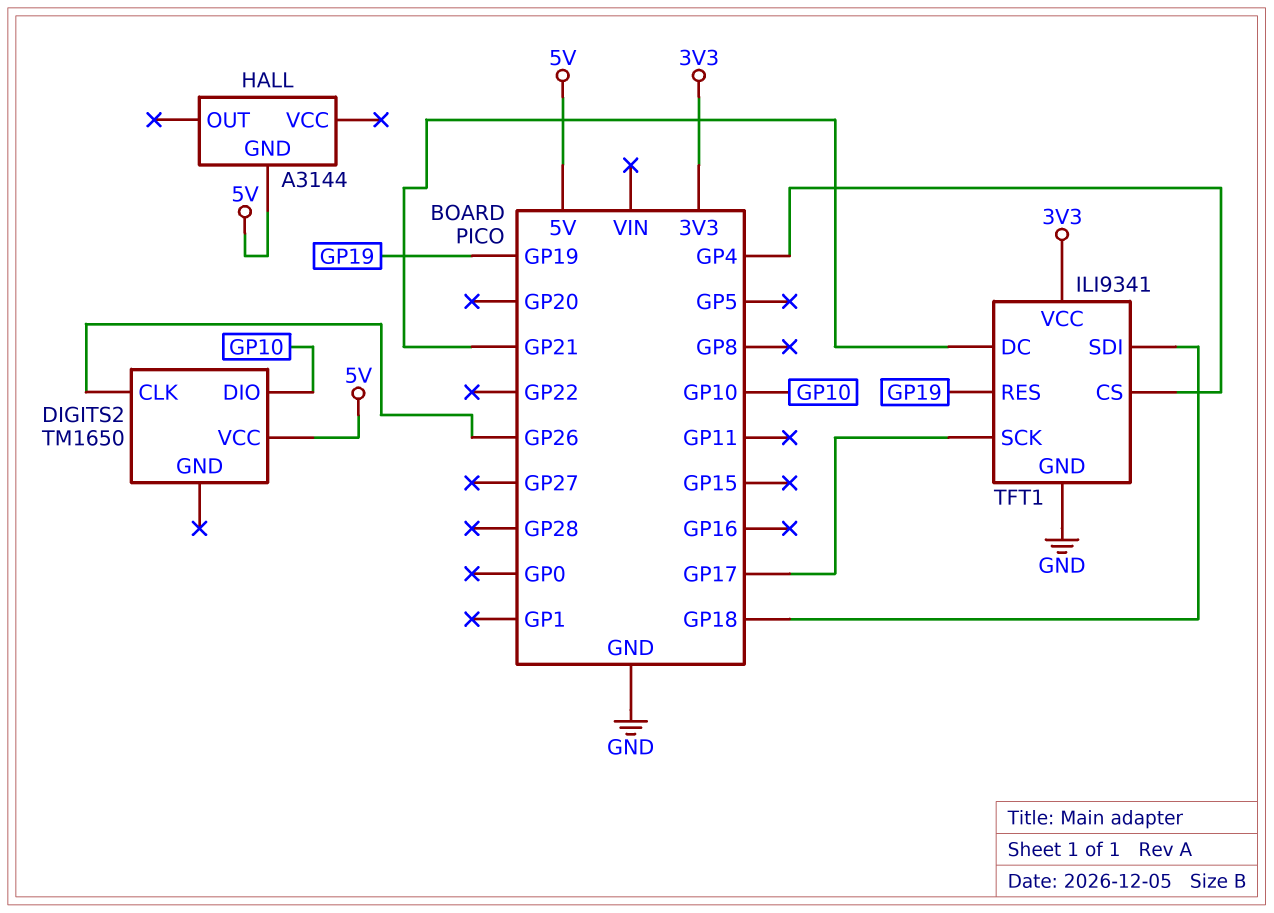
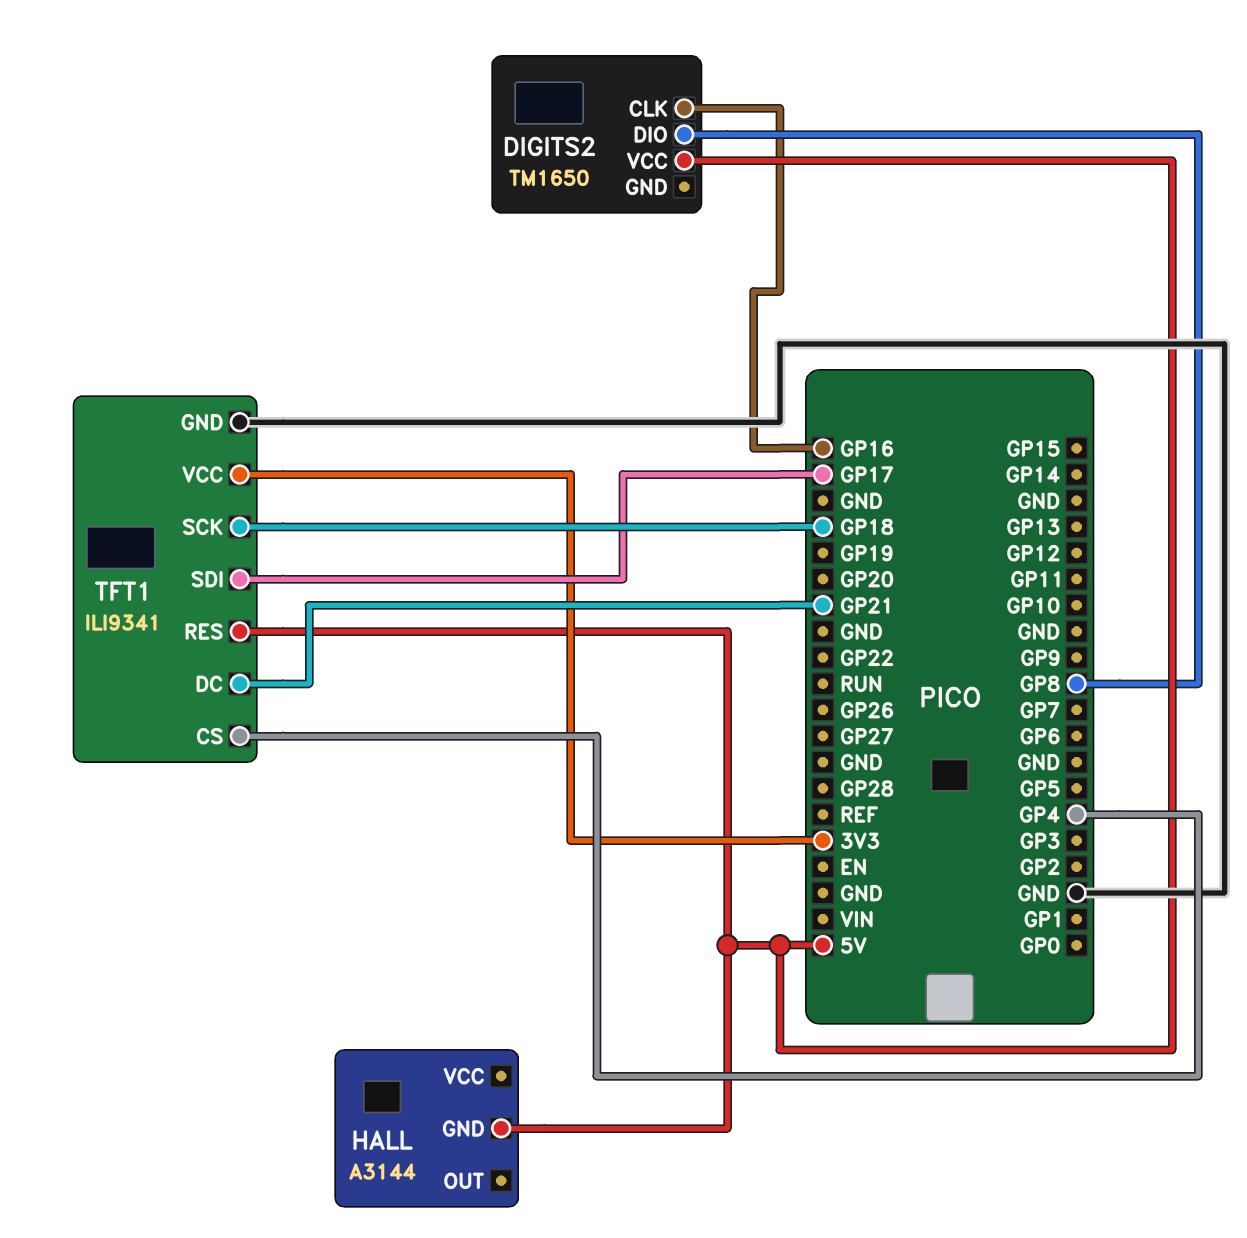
DIGITS2 pin CLK: GP26 -> GP16
DIGITS2 pin DIO: GP10 -> GP8
TFT1 pin RES: GP19 -> 5V
TFT1 pin SCK: GP17 -> GP18
TFT1 pin SDI: GP18 -> GP17

